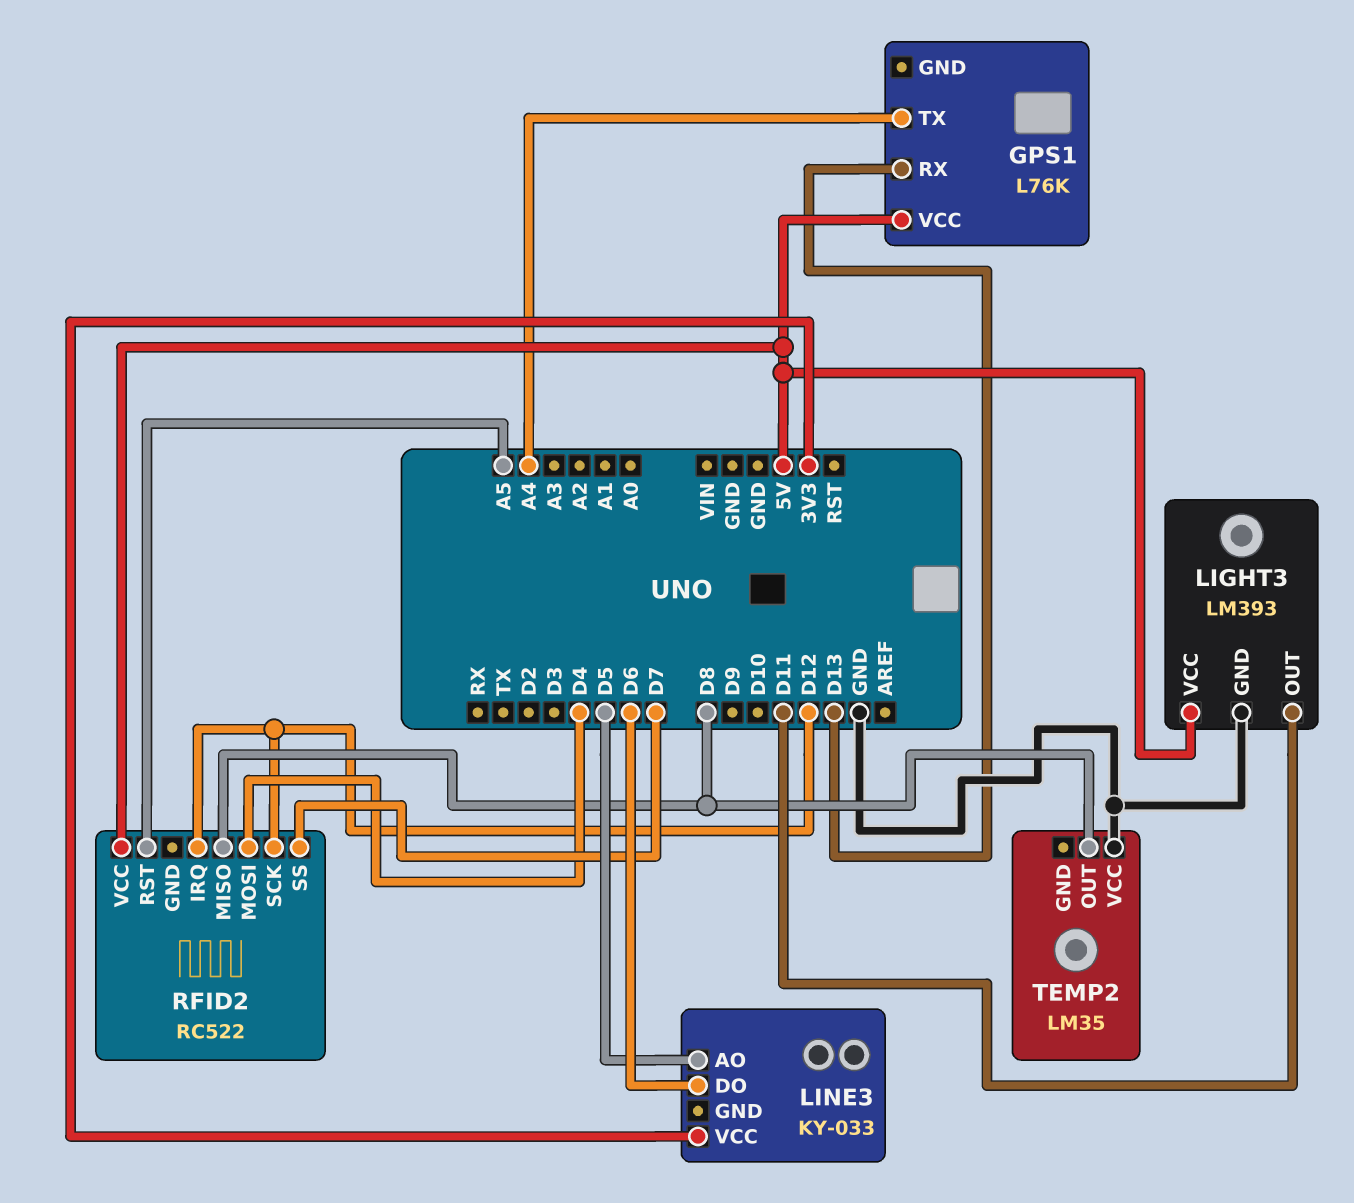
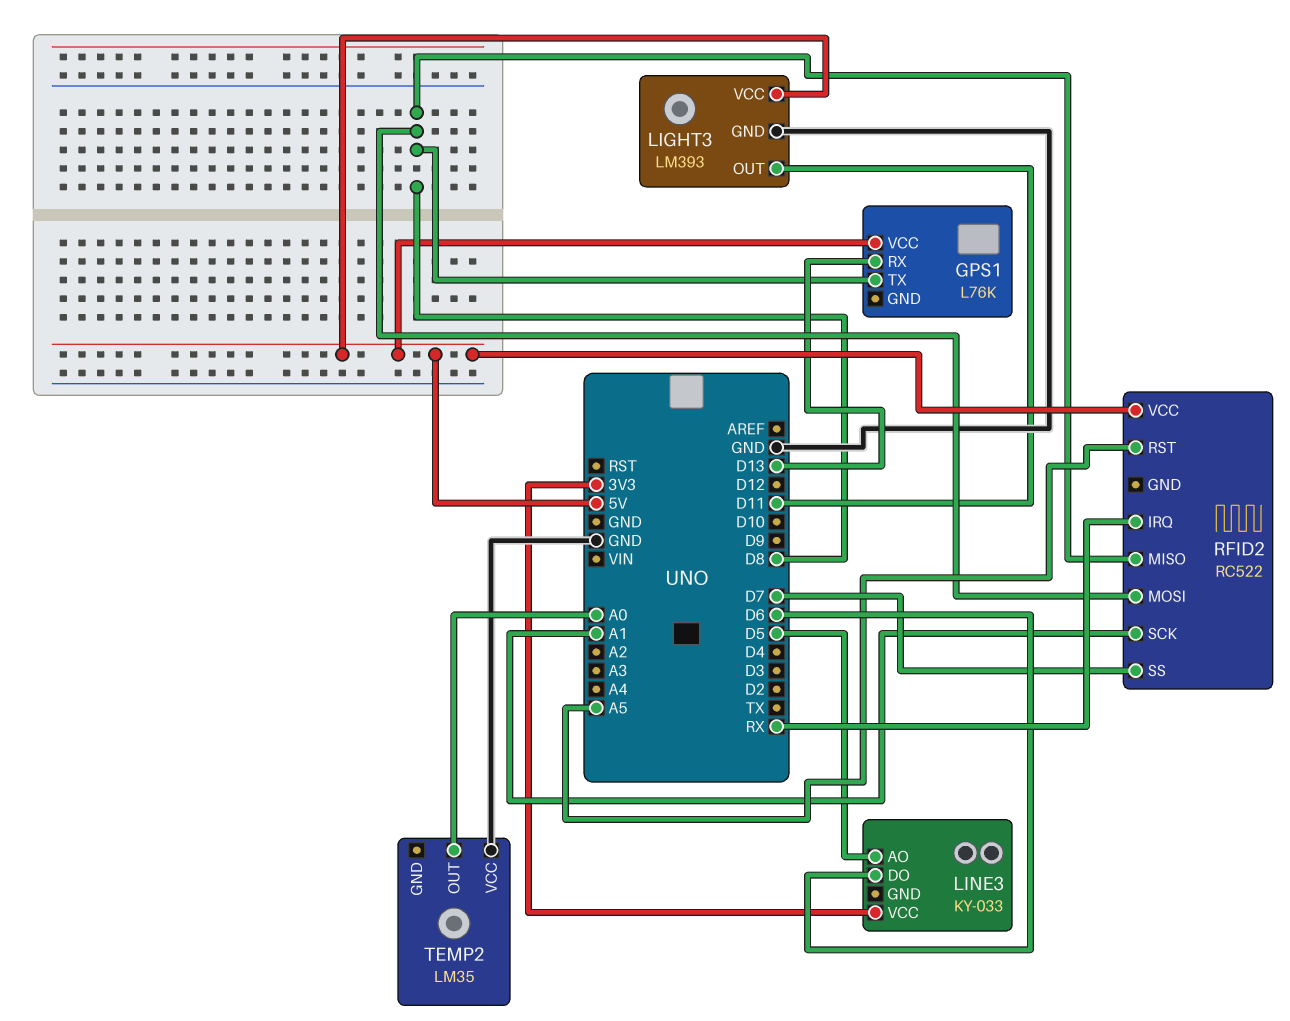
GPS1 pin TX: A4 -> D8
RFID2 pin IRQ: D12 -> RX
RFID2 pin MOSI: D4 -> D8
RFID2 pin SCK: D12 -> A1
TEMP2 pin OUT: D8 -> A0

